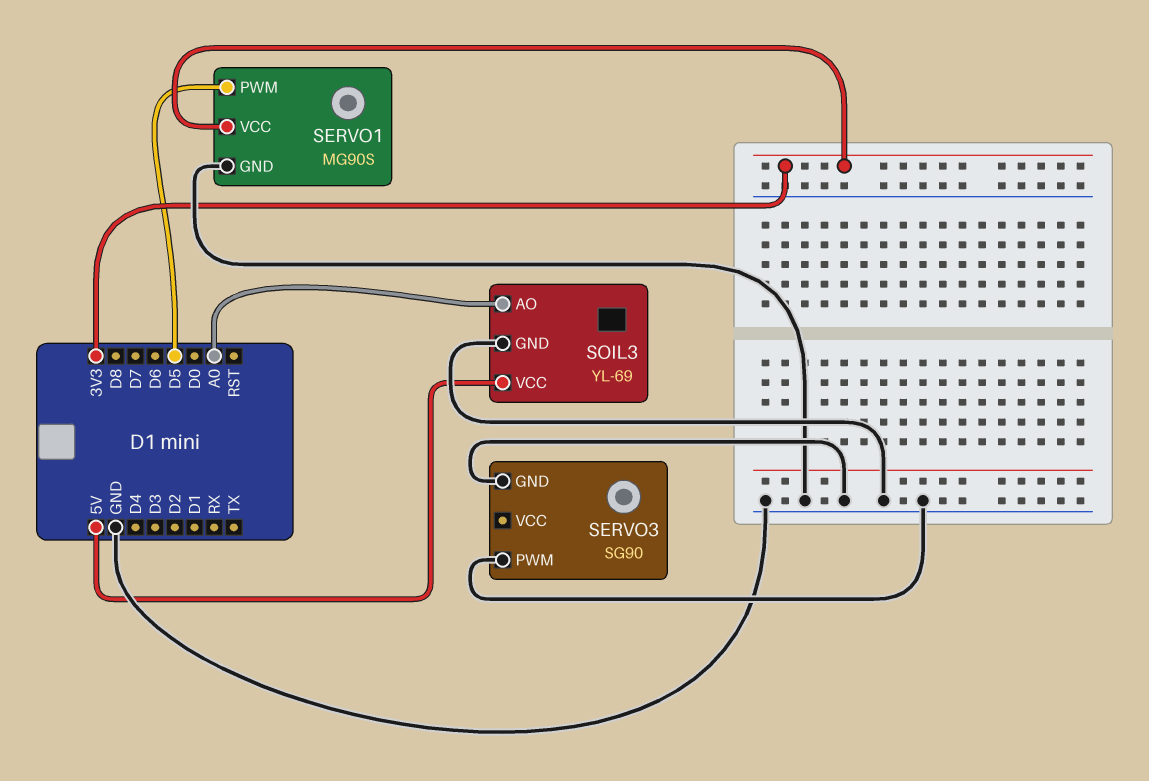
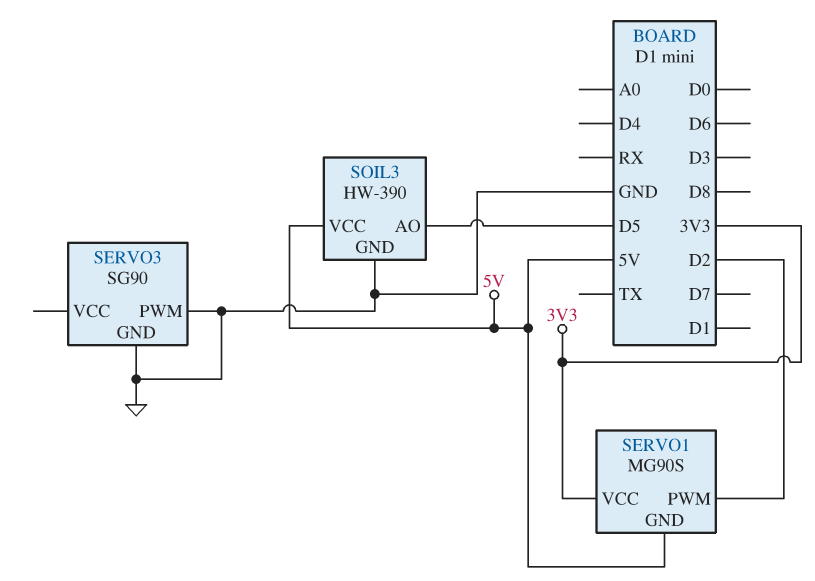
SERVO1 pin GND: GND -> 5V
SERVO1 pin PWM: D5 -> D2
SOIL3: YL-69 -> HW-390
SOIL3 pin AO: A0 -> D5

